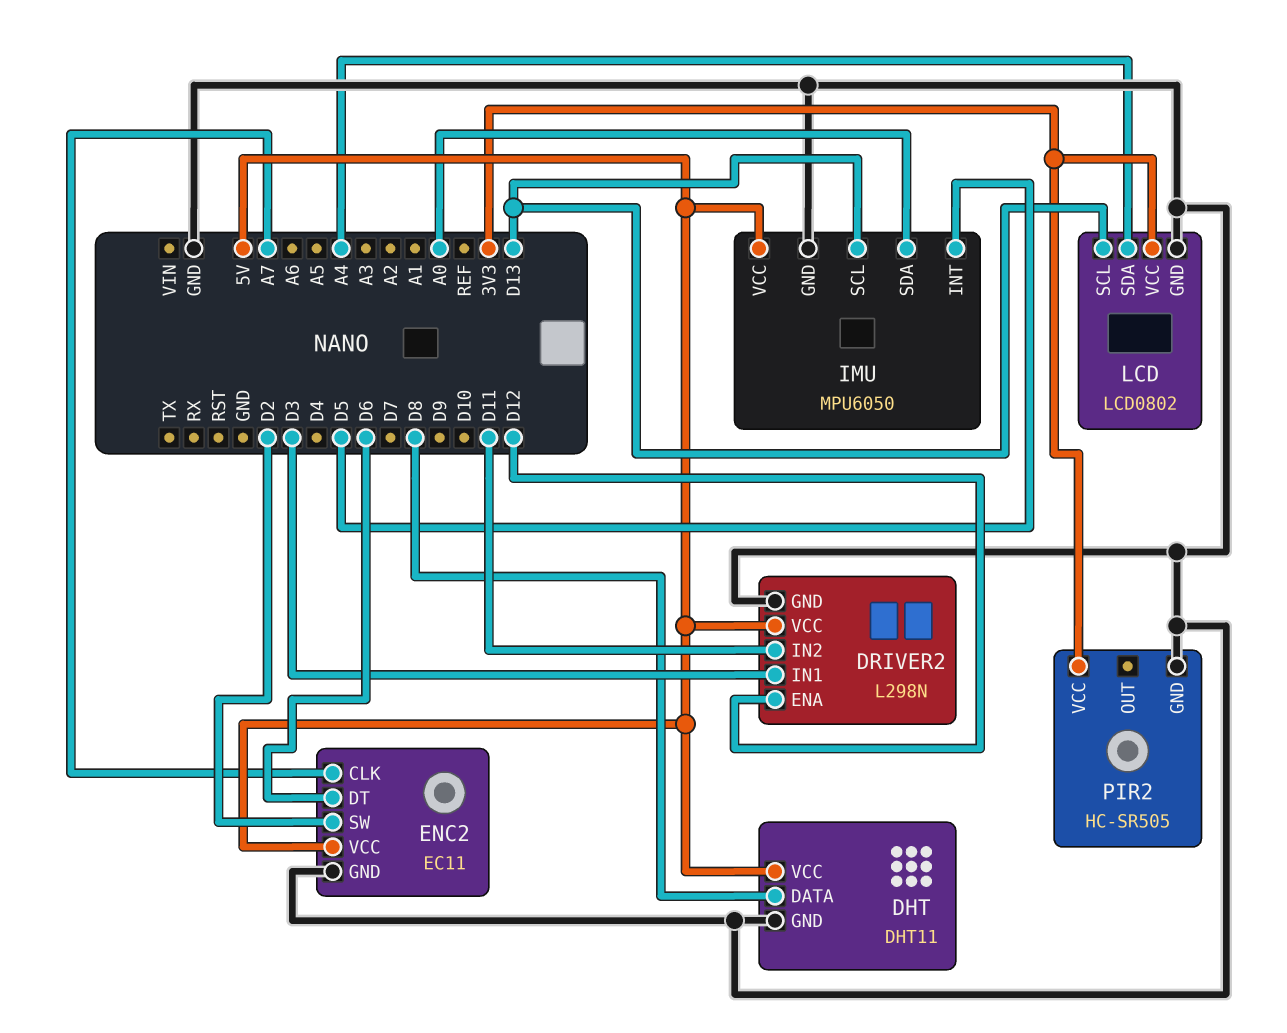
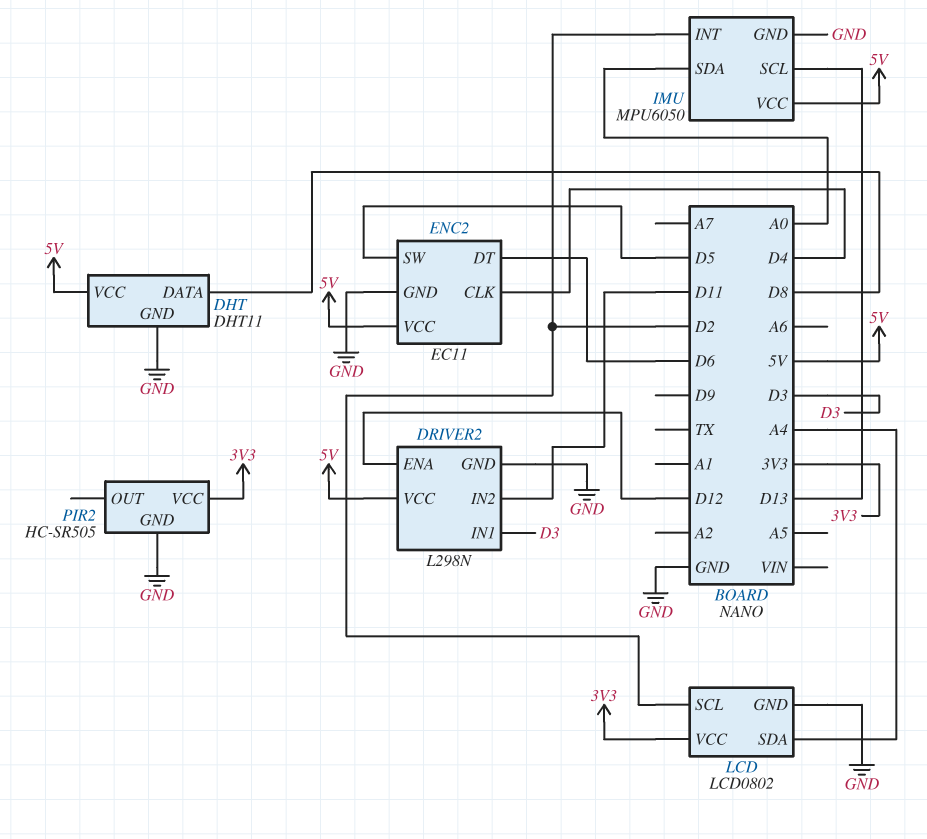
ENC2 pin CLK: A7 -> D4
ENC2 pin SW: D2 -> D5
IMU pin INT: D5 -> D2
LCD pin SCL: D13 -> D2

